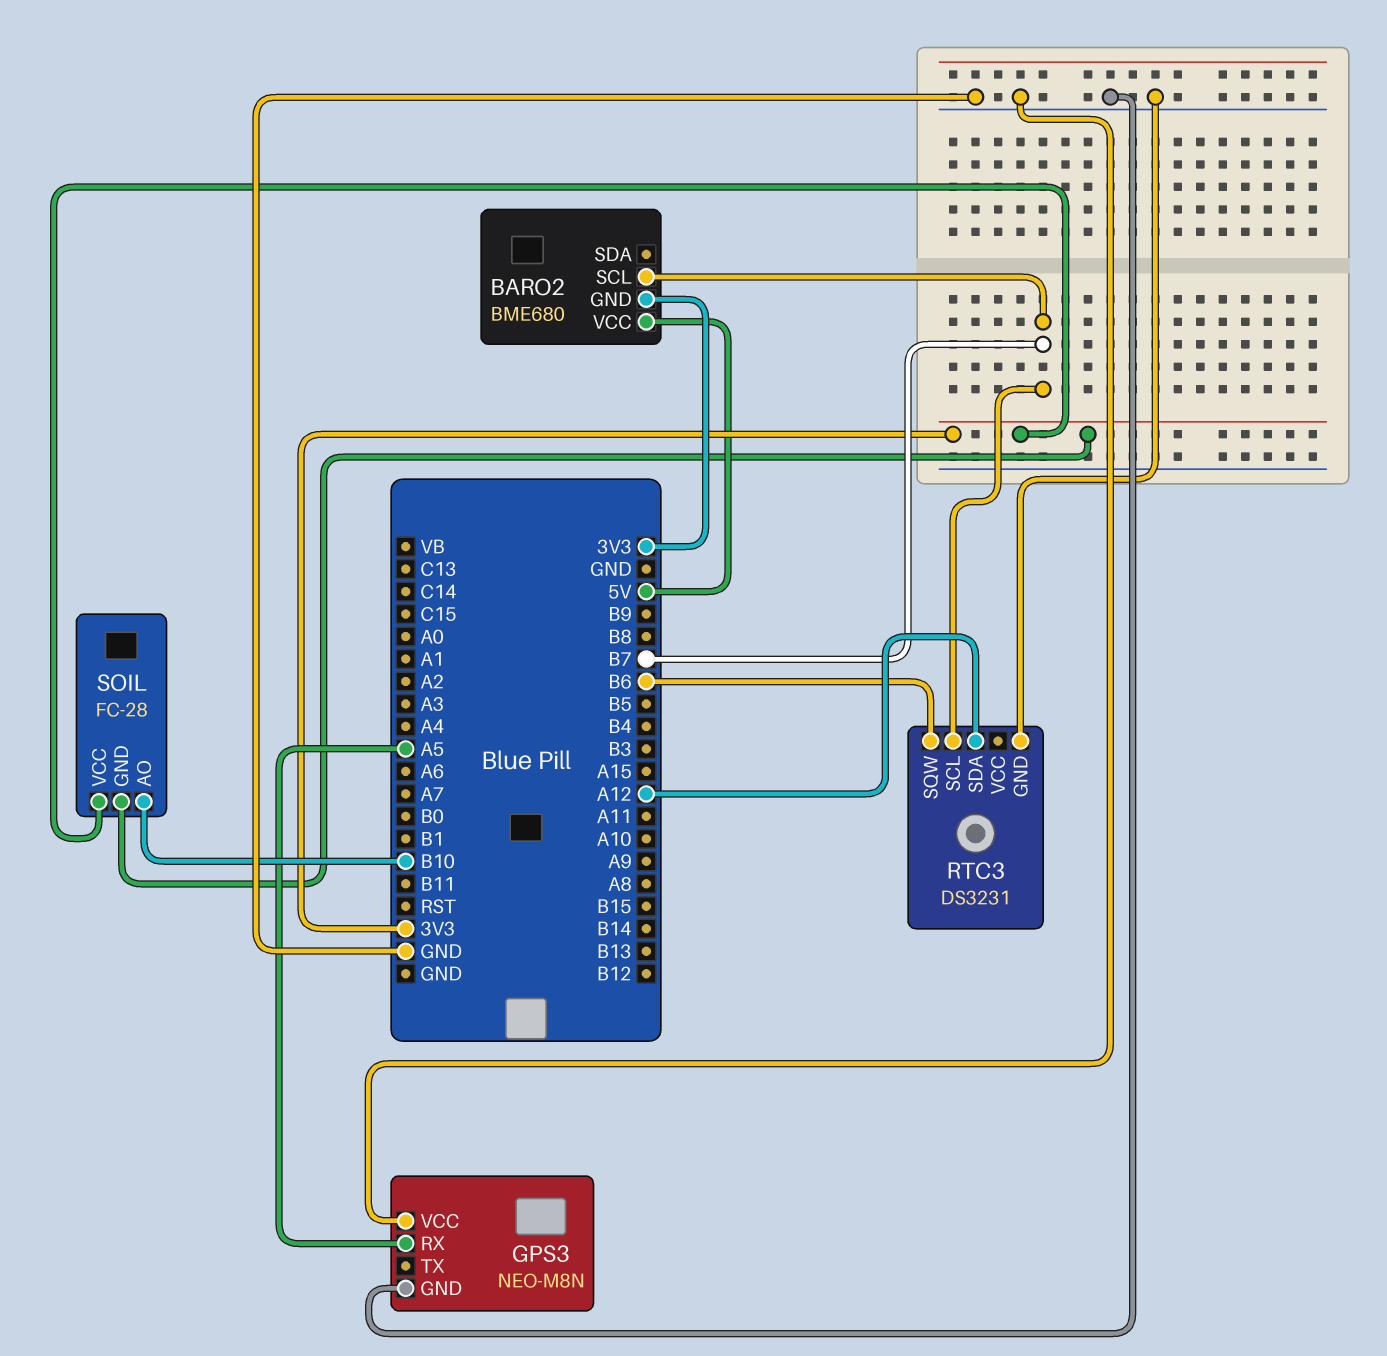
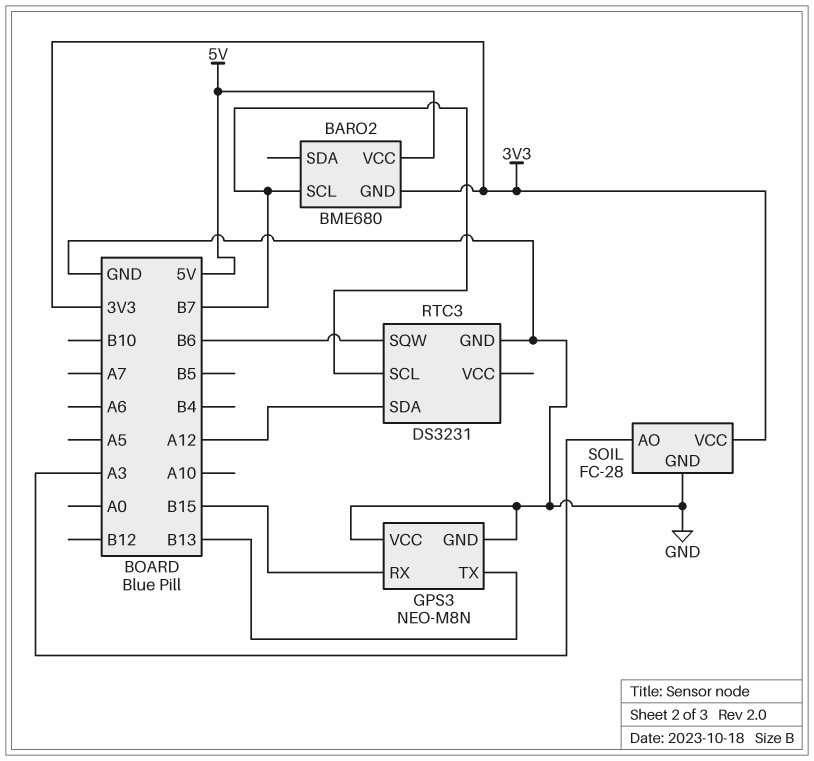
GPS3 pin RX: A5 -> B15
GPS3 pin TX: none -> B13
SOIL pin AO: B10 -> A3
SOIL pin GND: 3V3 -> GND

